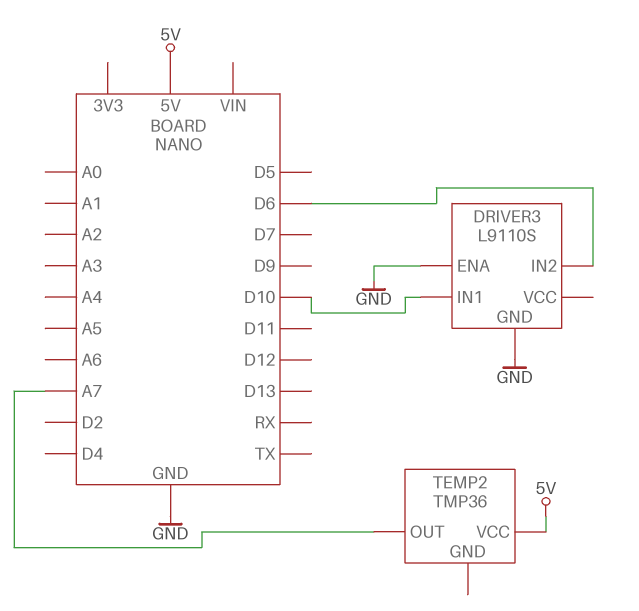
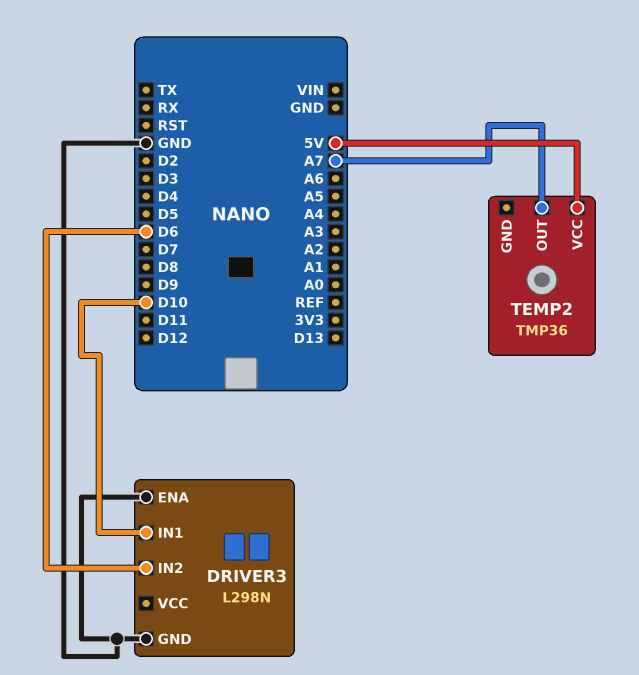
DRIVER3: L9110S -> L298N

